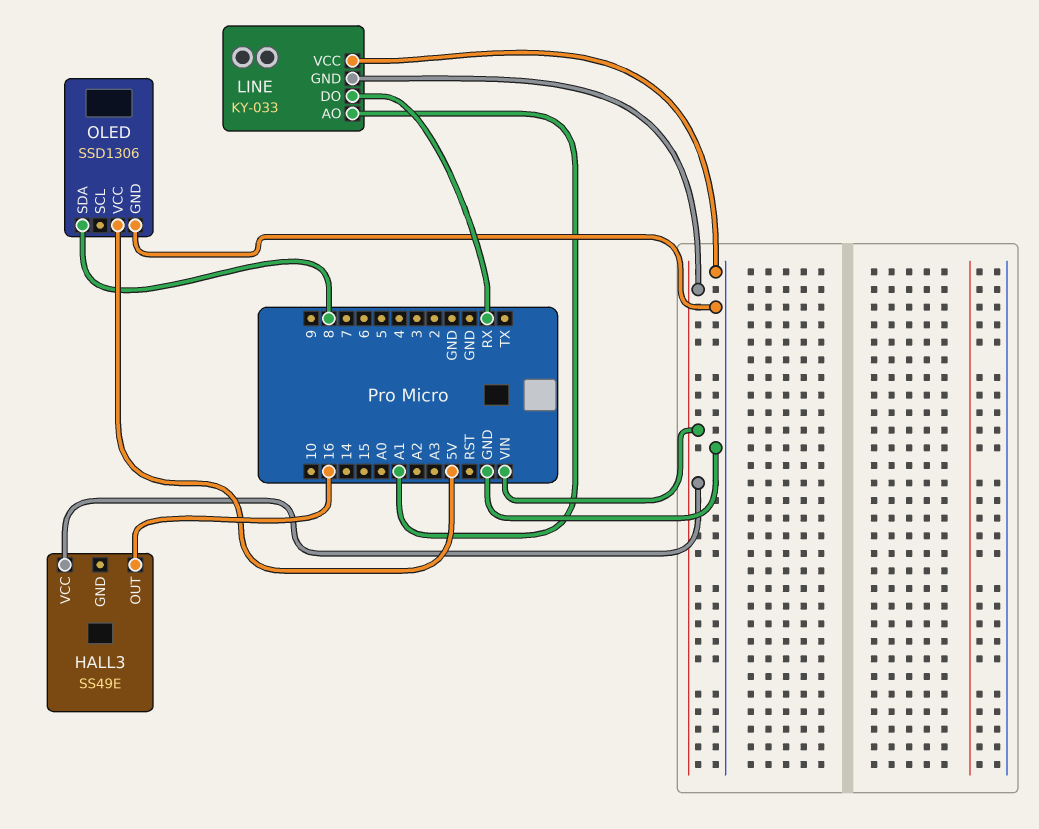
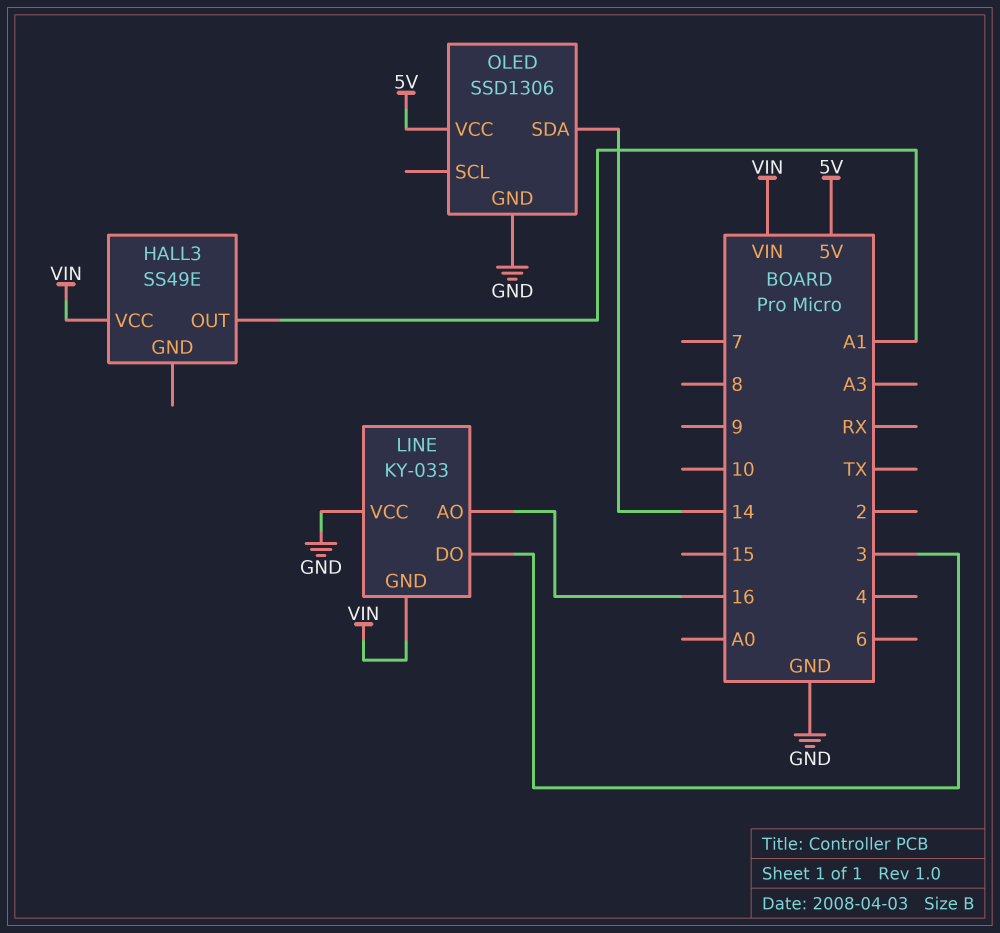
HALL3 pin OUT: 16 -> A1
LINE pin AO: A1 -> 16
LINE pin DO: RX -> 3
OLED pin SDA: 8 -> 14

